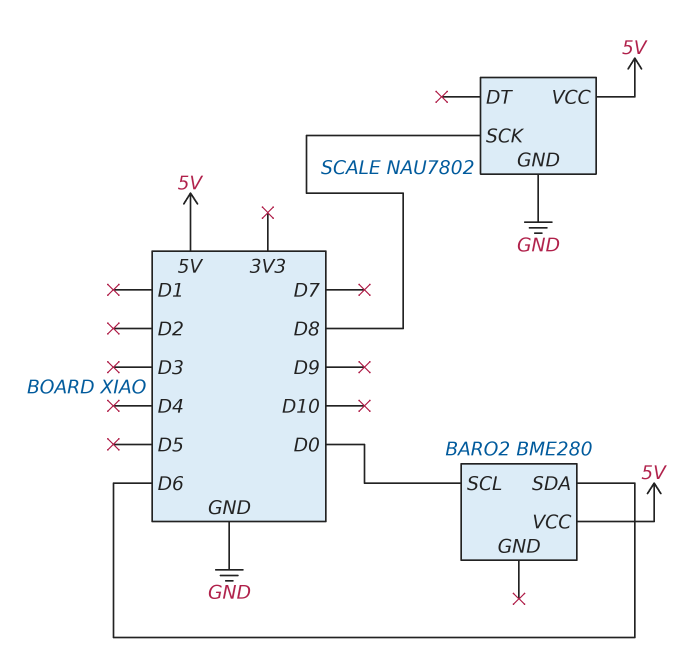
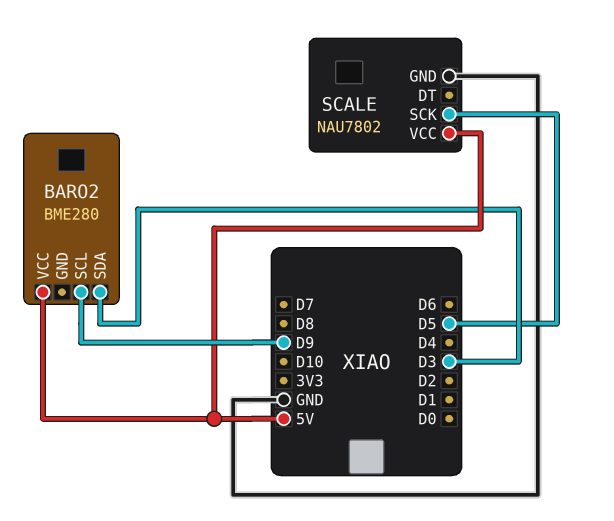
BARO2 pin SCL: D0 -> D9
BARO2 pin SDA: D6 -> D3
SCALE pin SCK: D8 -> D5

